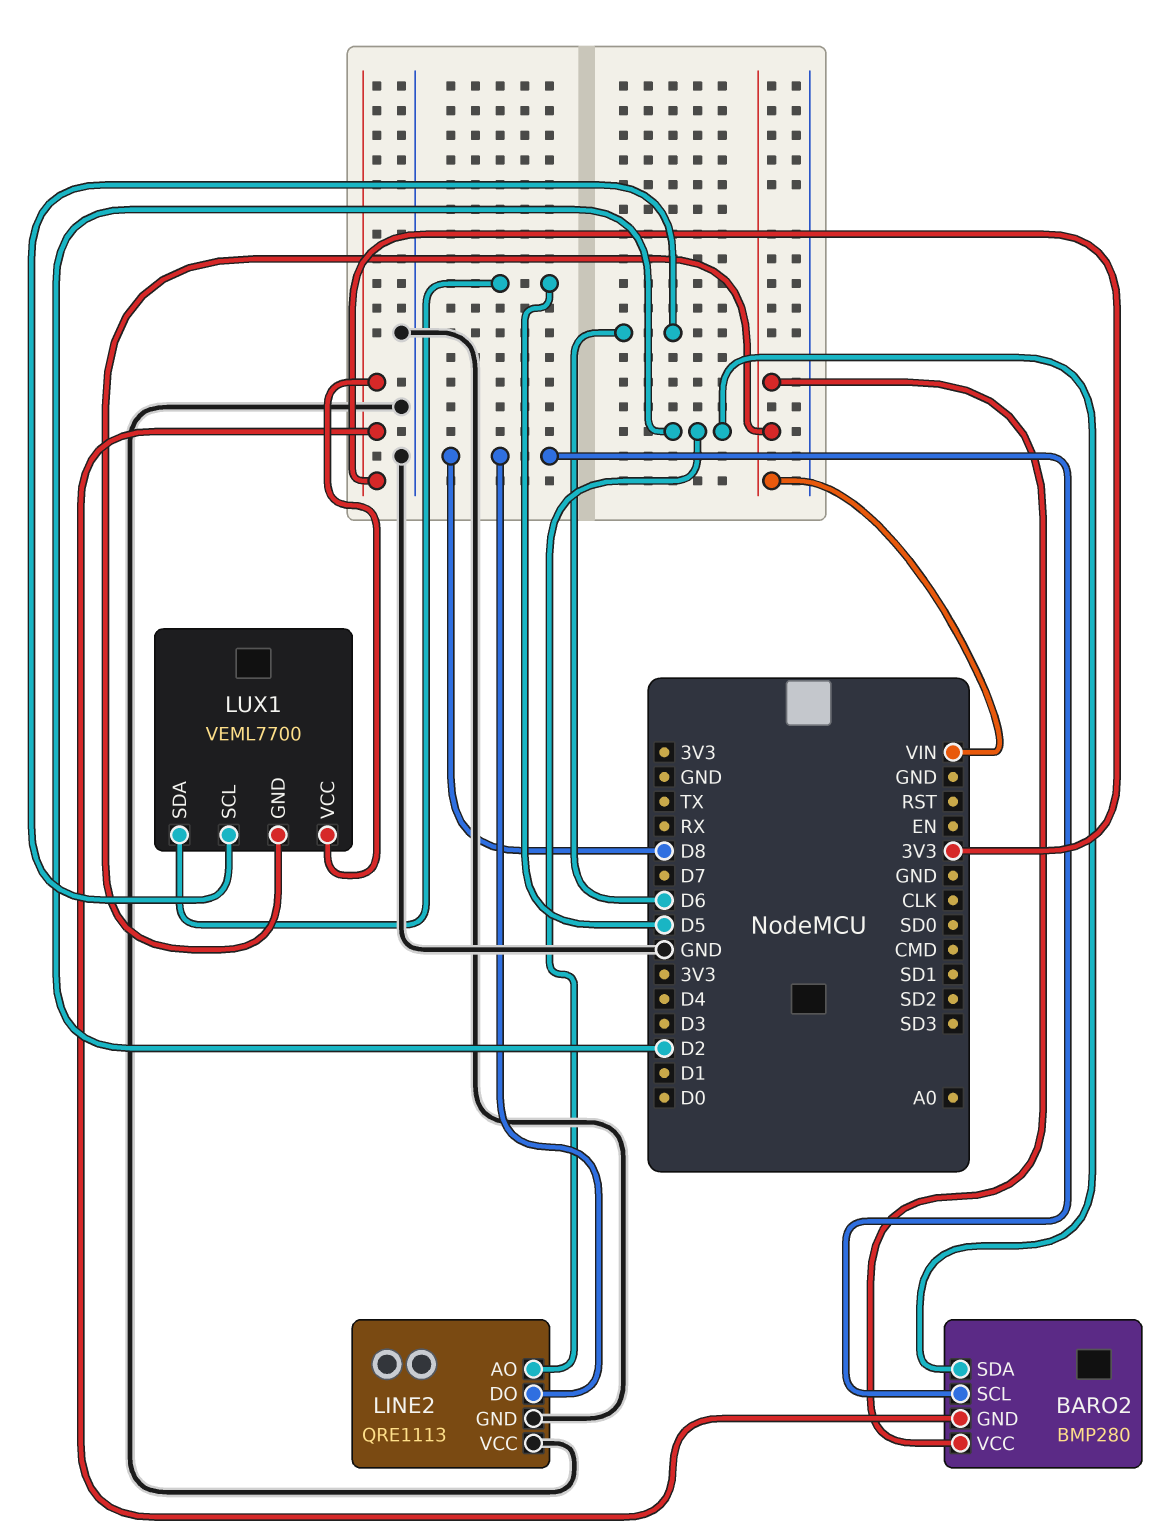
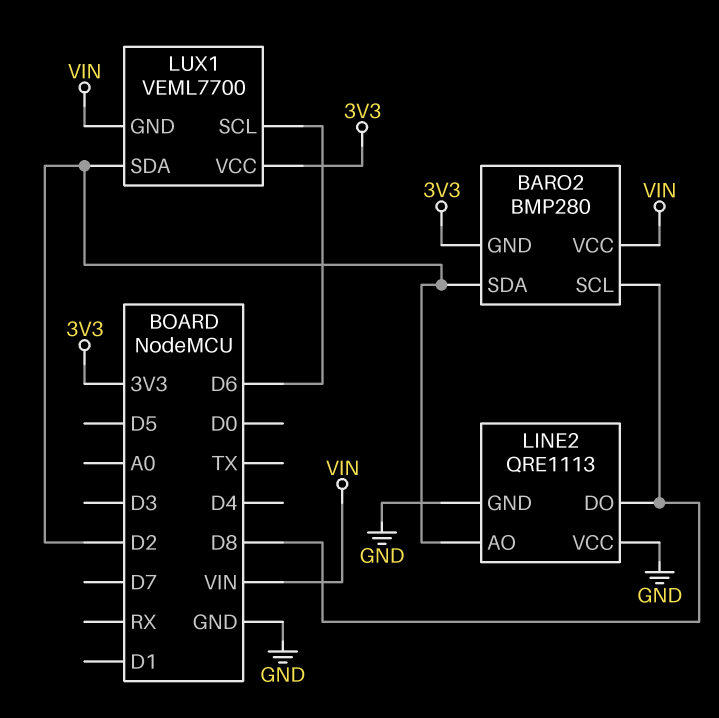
LUX1 pin SDA: D5 -> D2

